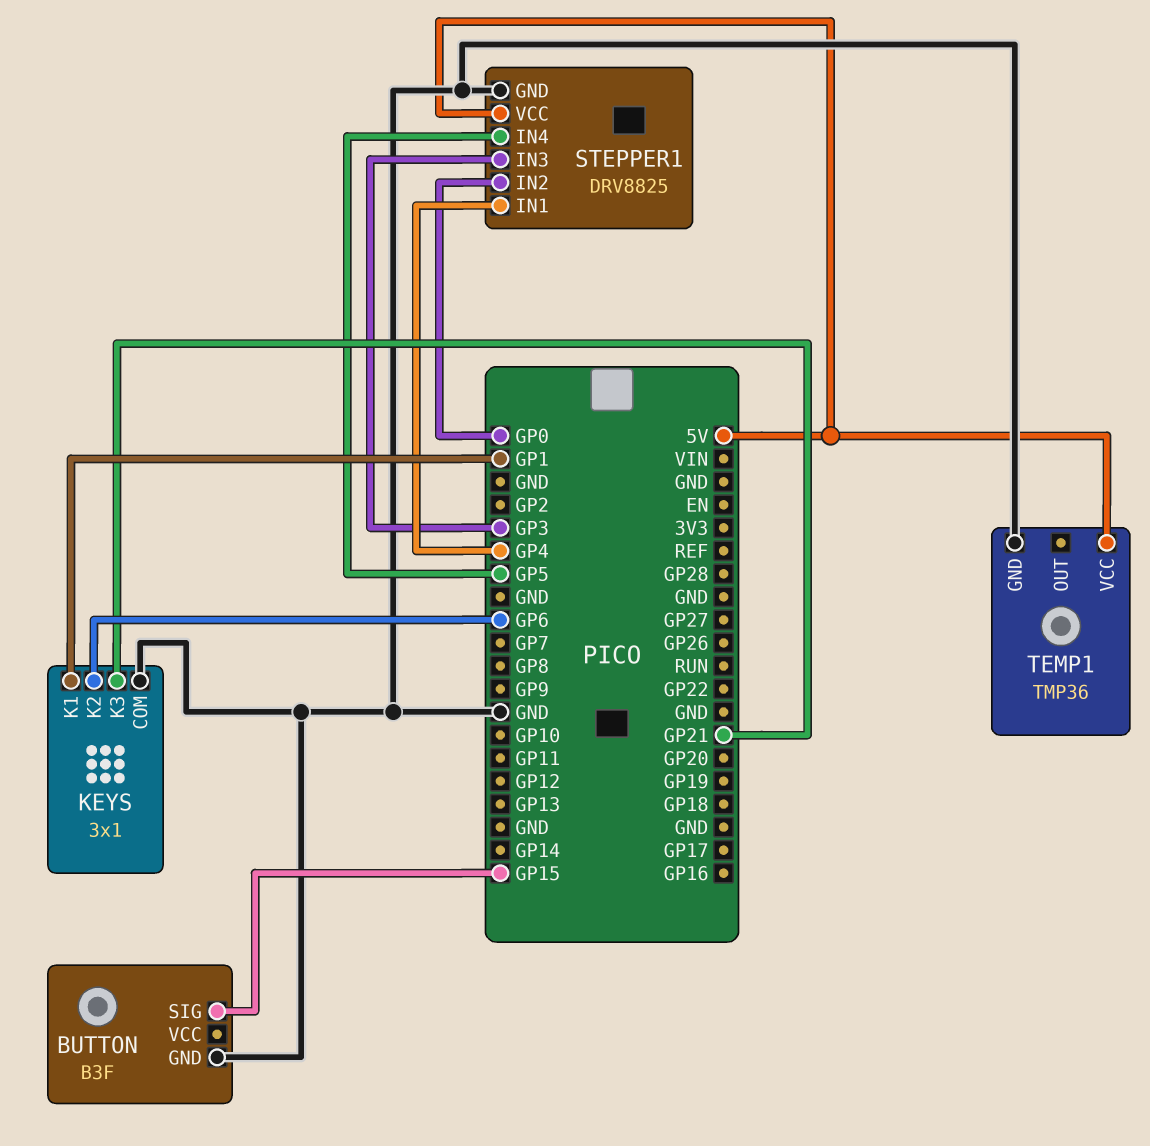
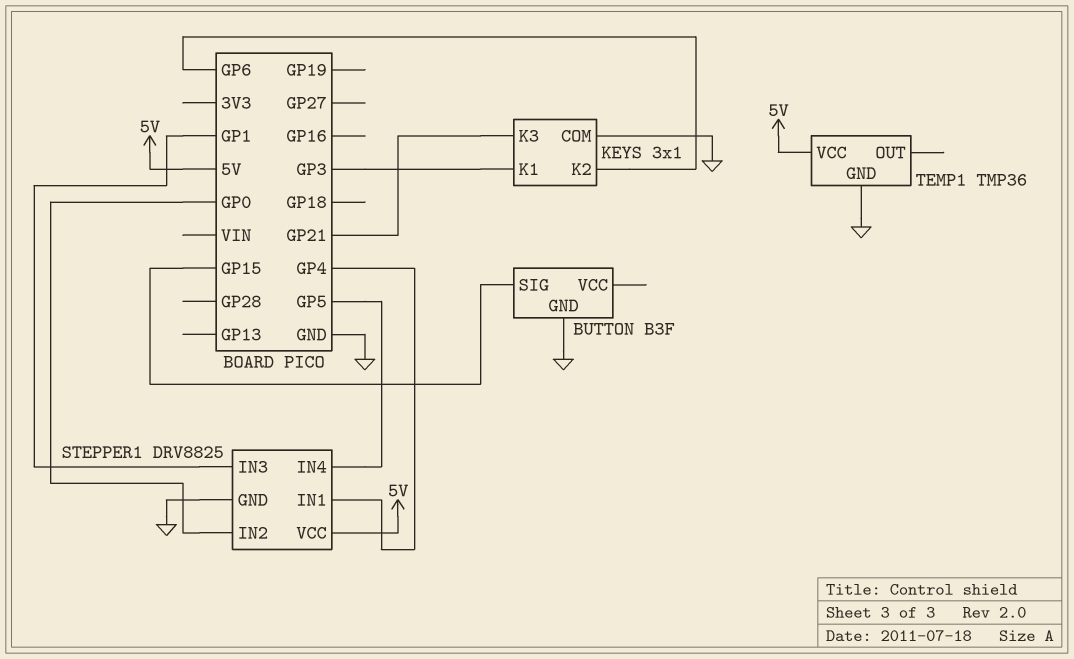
KEYS pin K1: GP1 -> GP3
STEPPER1 pin IN3: GP3 -> GP1

